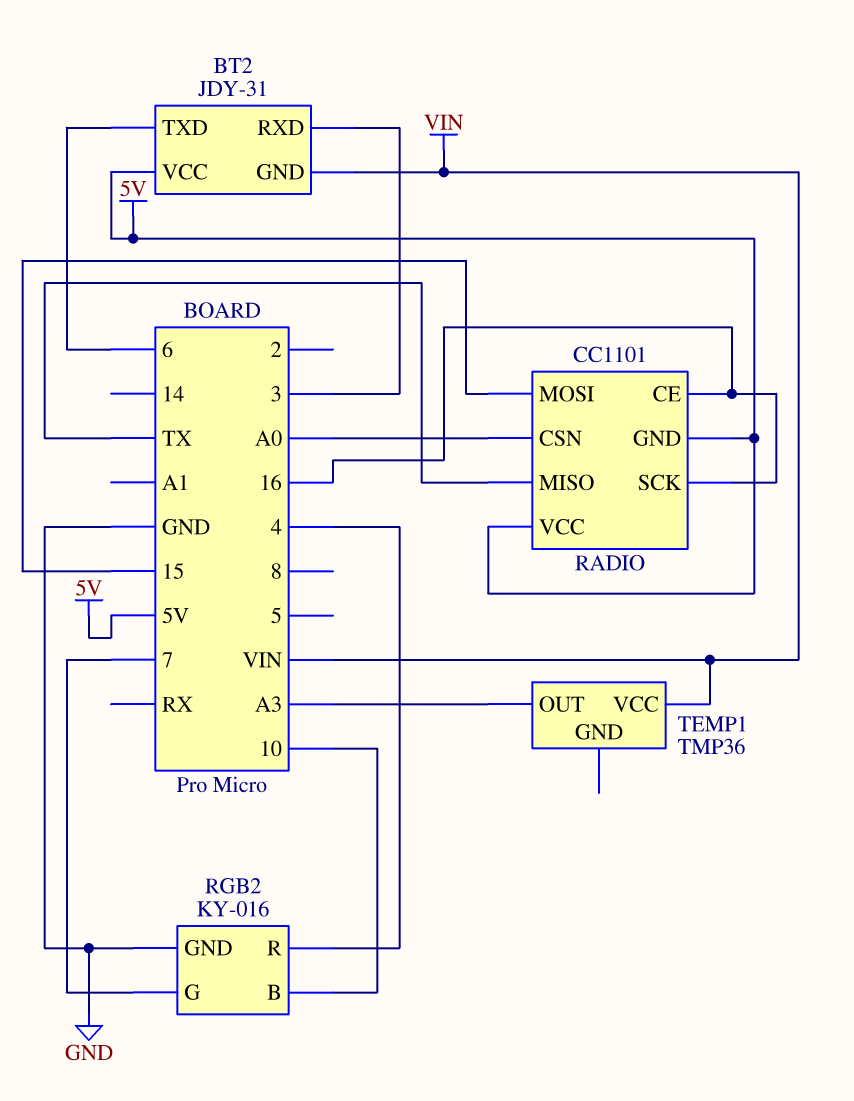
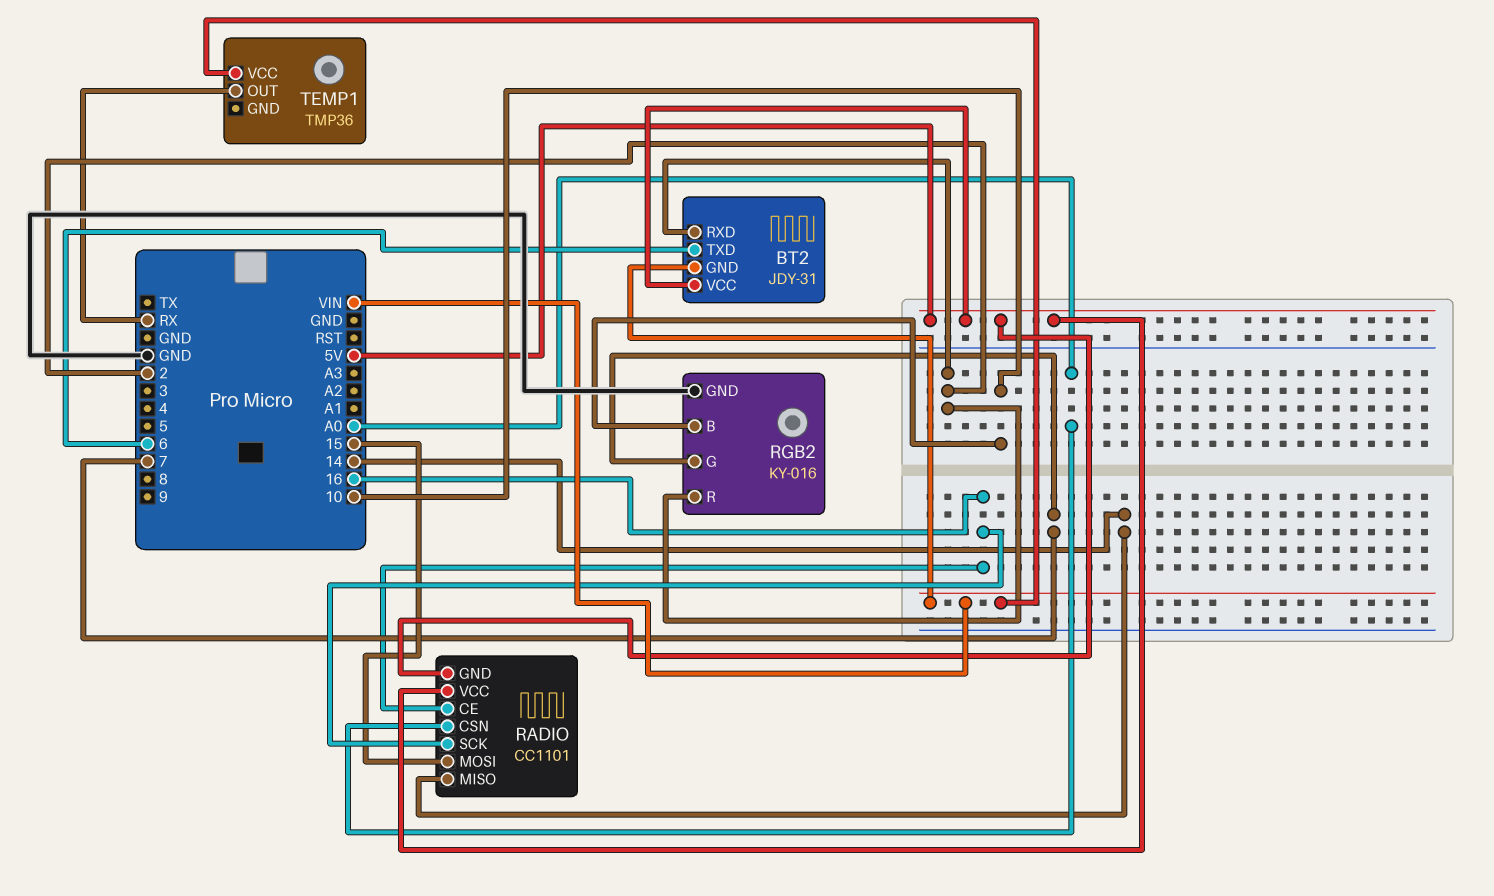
BT2 pin RXD: 3 -> 2
RADIO pin MISO: TX -> 14
RGB2 pin R: 4 -> 2
TEMP1 pin OUT: A3 -> RX

